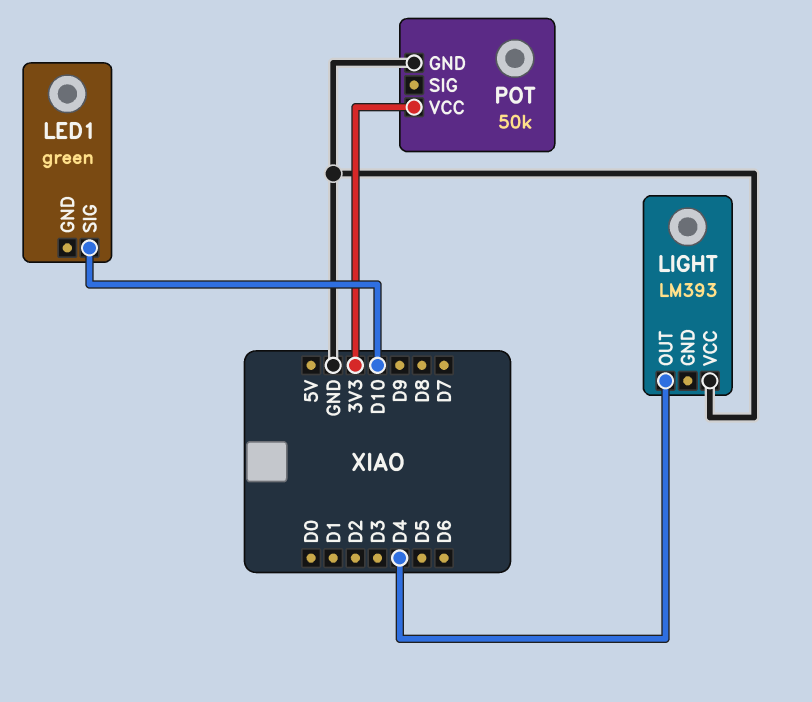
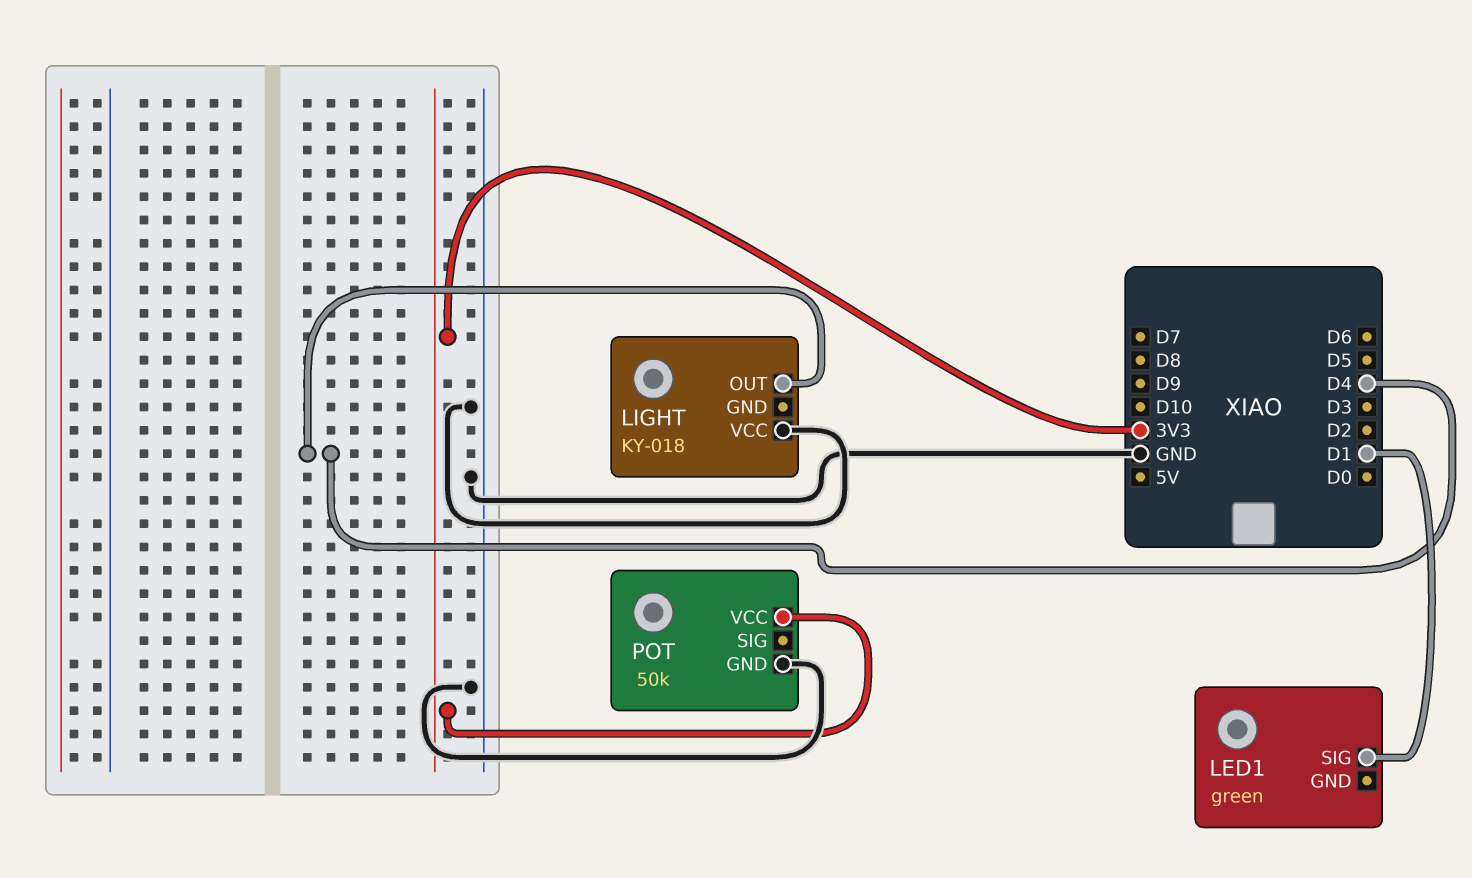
LED1 pin SIG: D10 -> D1
LIGHT: LM393 -> KY-018

